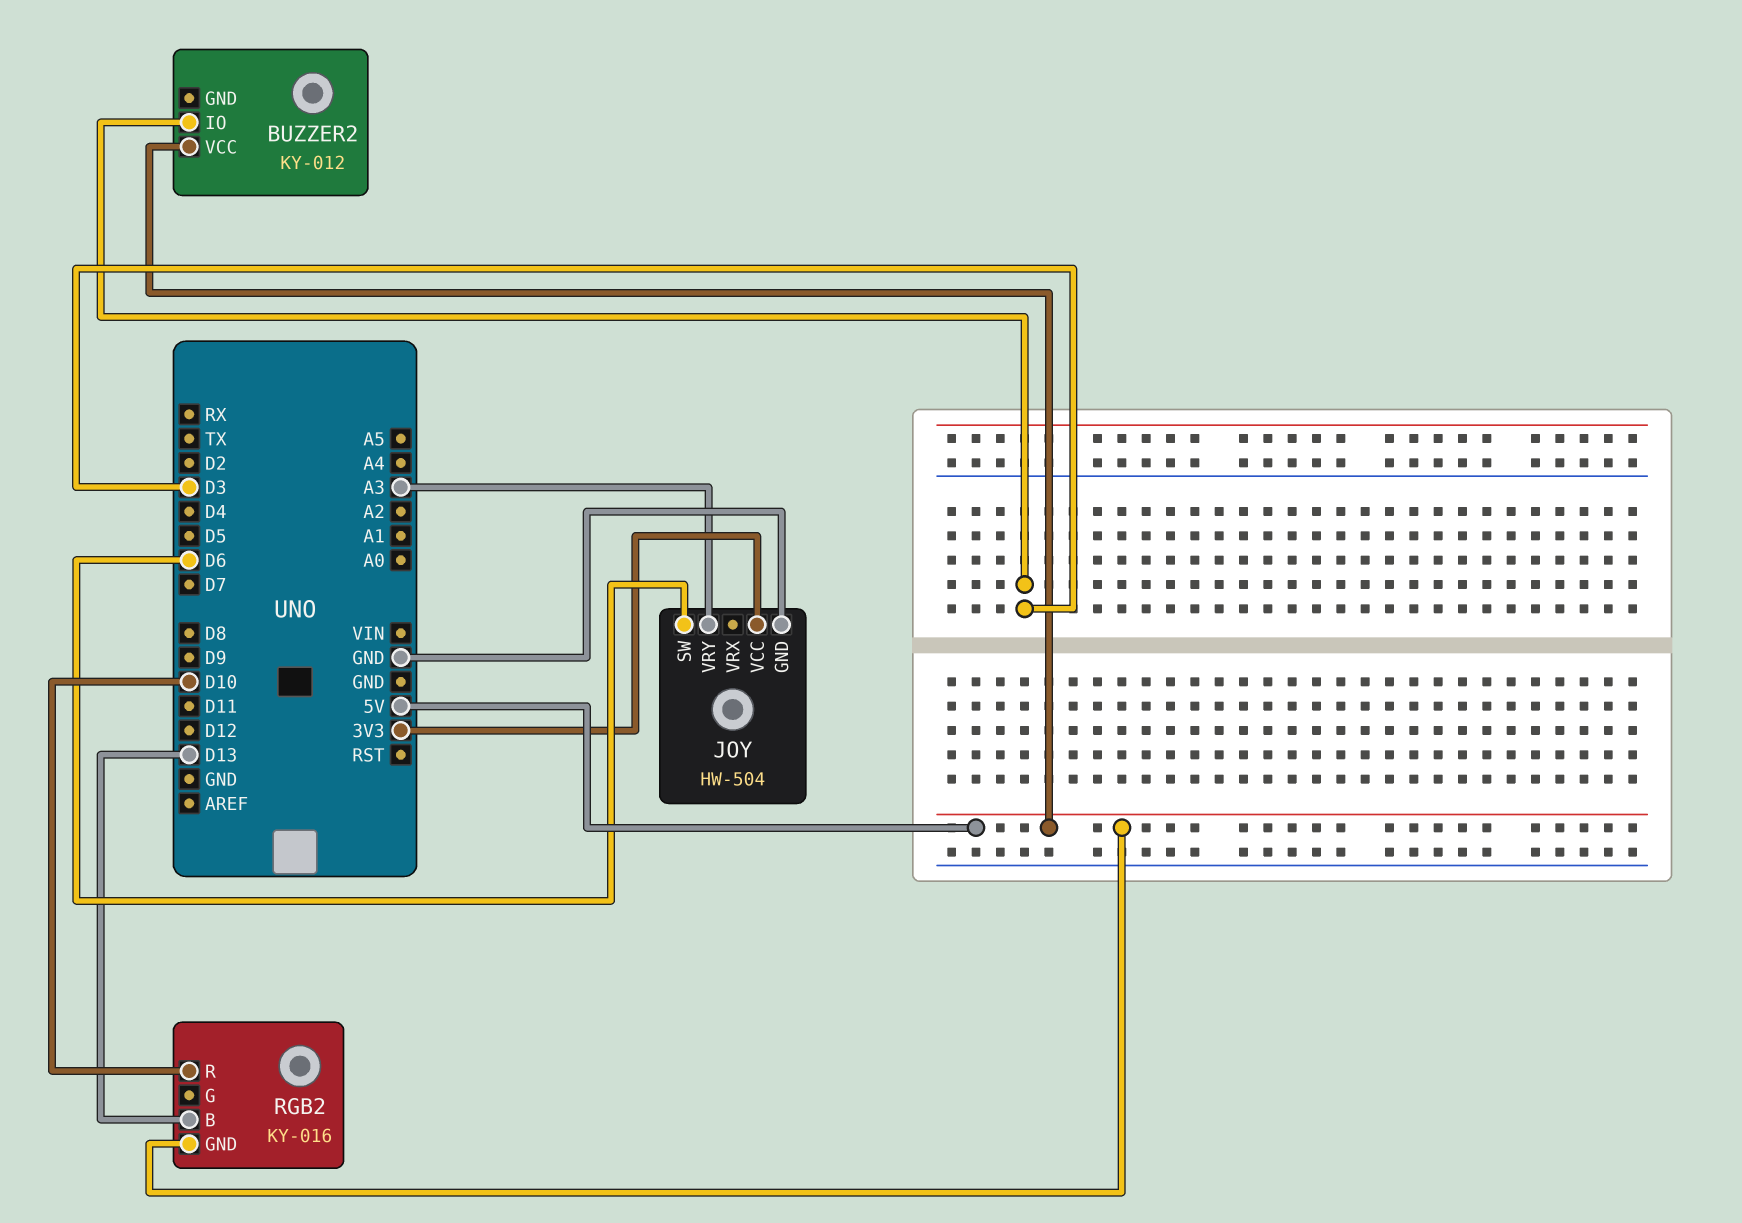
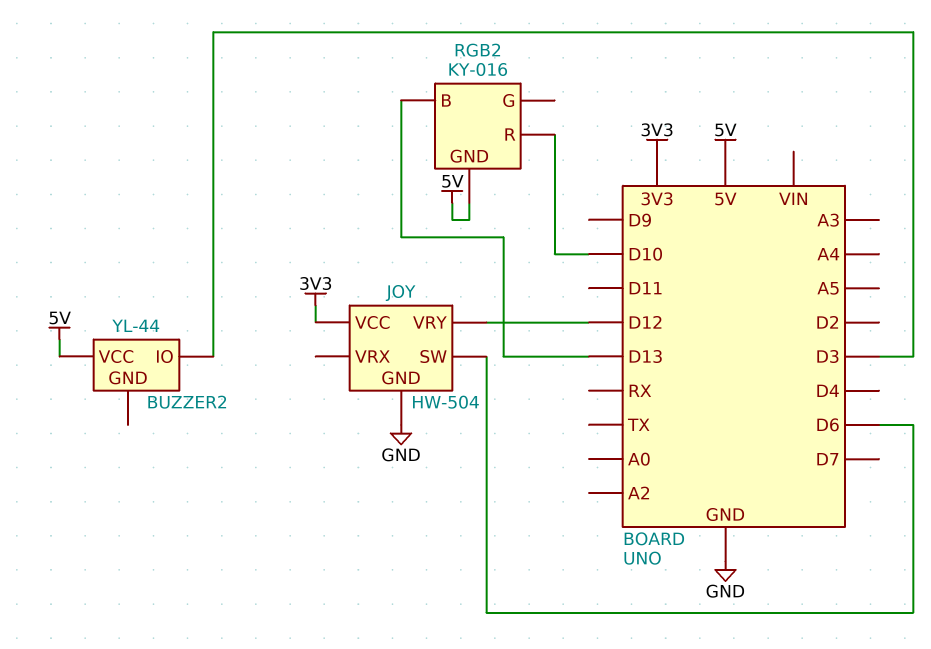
BUZZER2: KY-012 -> YL-44
JOY pin VRY: A3 -> D12

